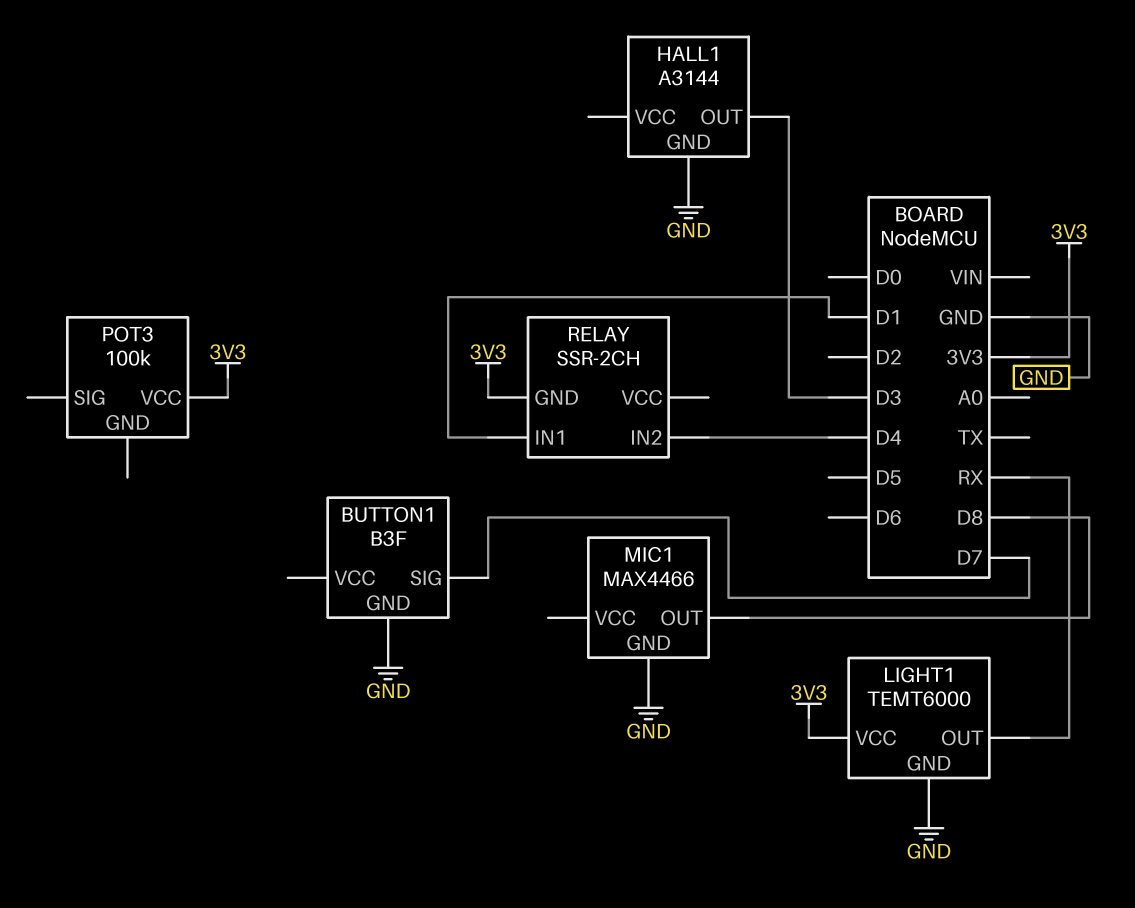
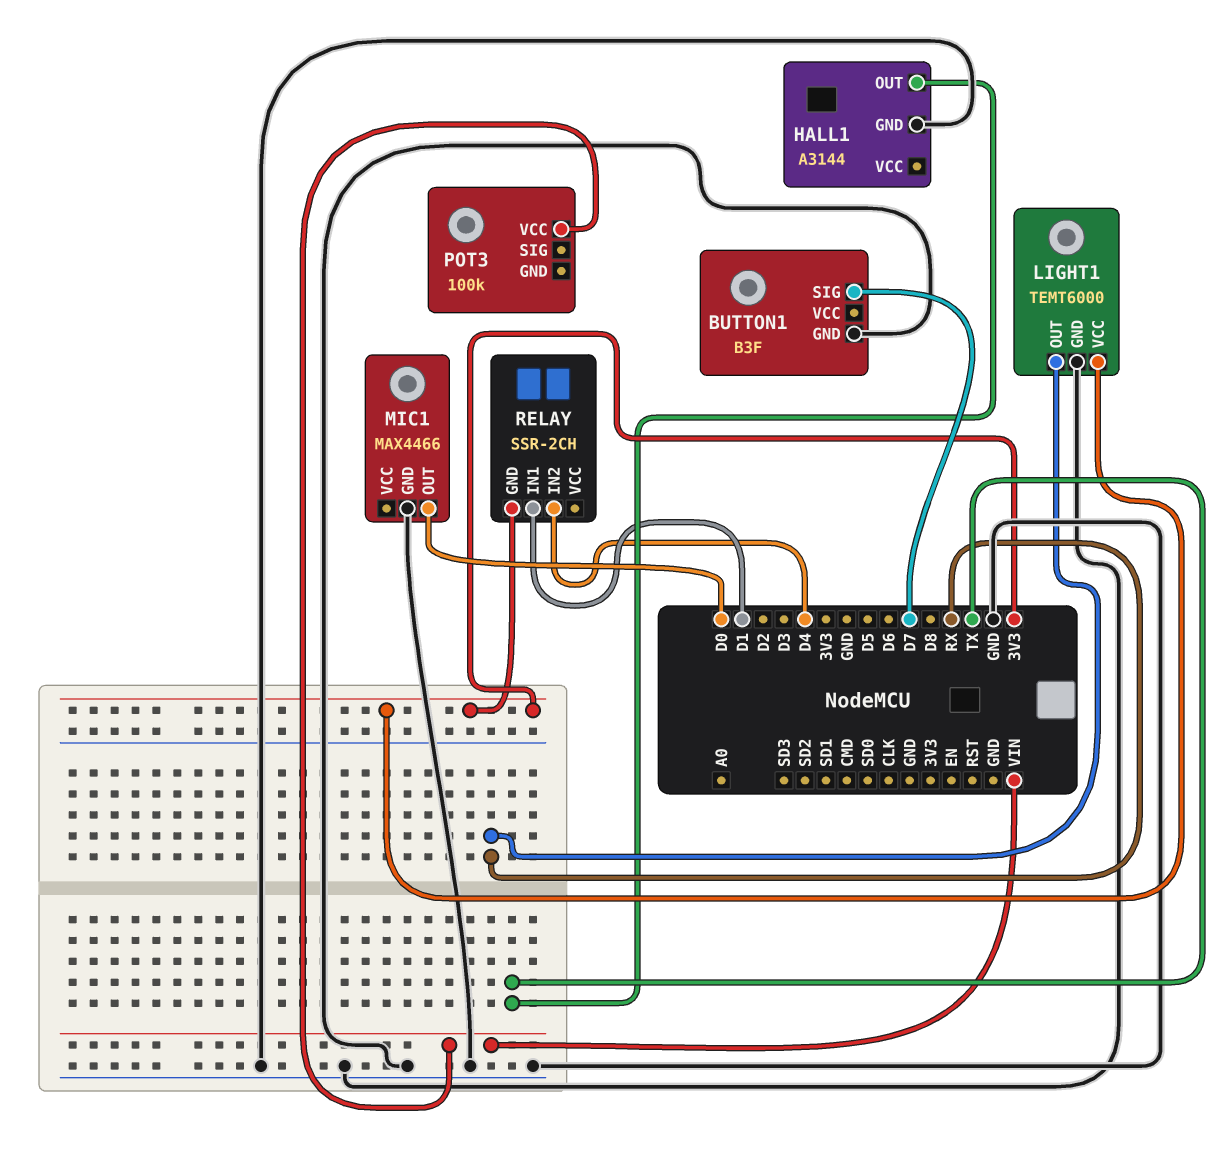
HALL1 pin OUT: D3 -> TX
MIC1 pin OUT: D8 -> D0
POT3 pin VCC: 3V3 -> VIN

